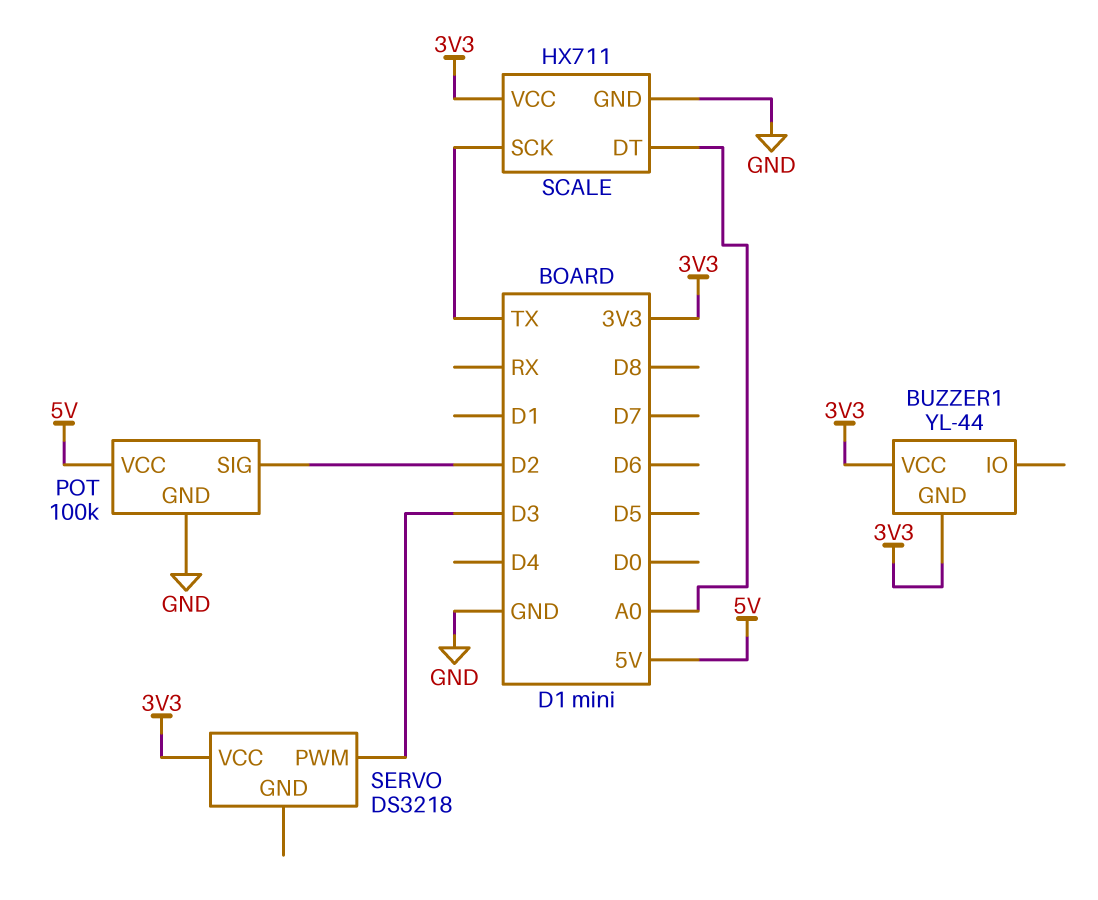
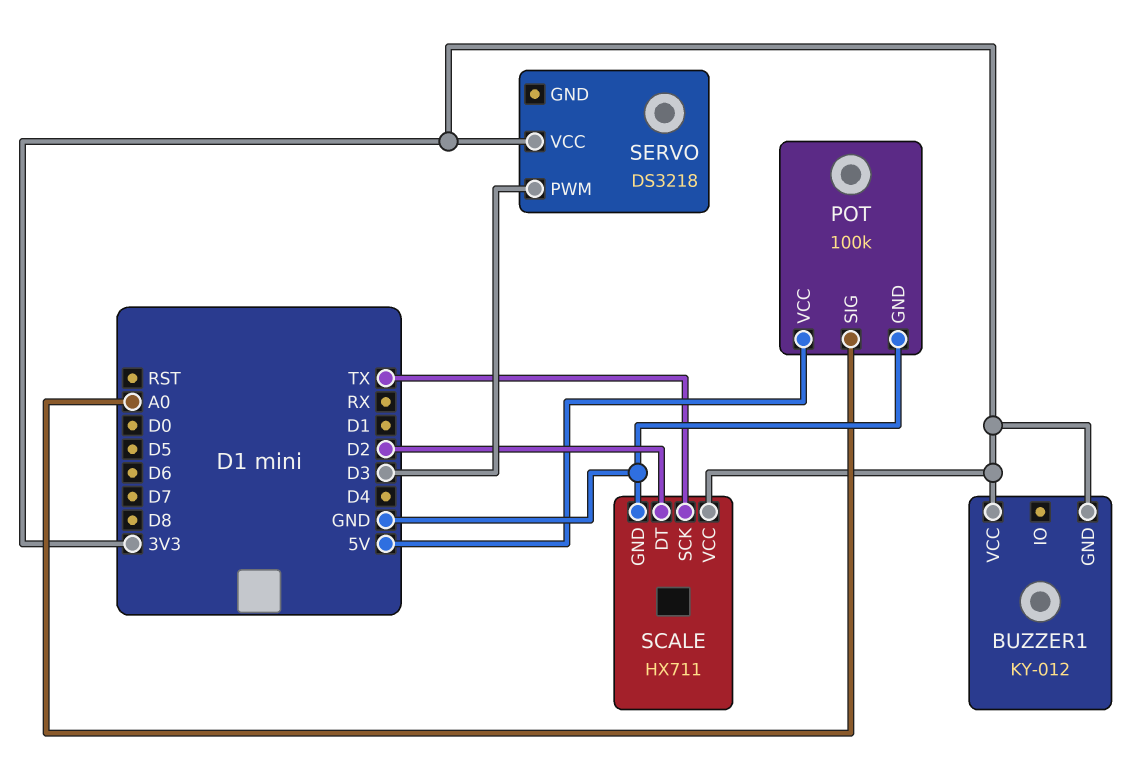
BUZZER1: YL-44 -> KY-012
POT pin SIG: D2 -> A0
SCALE pin DT: A0 -> D2

